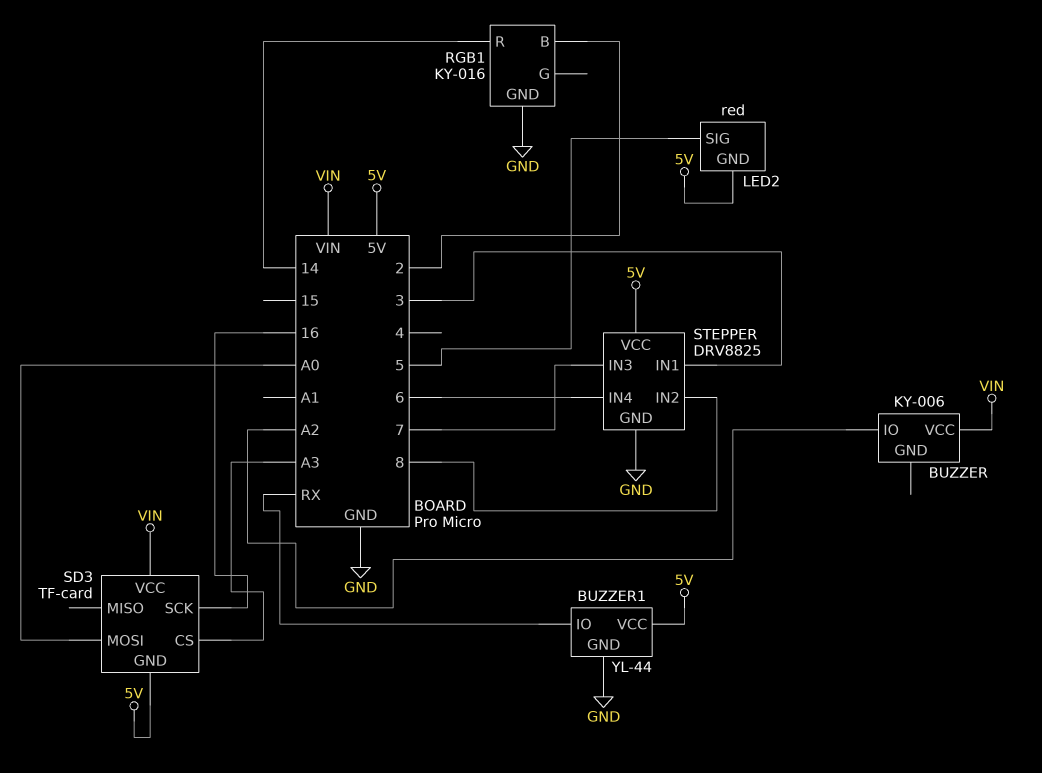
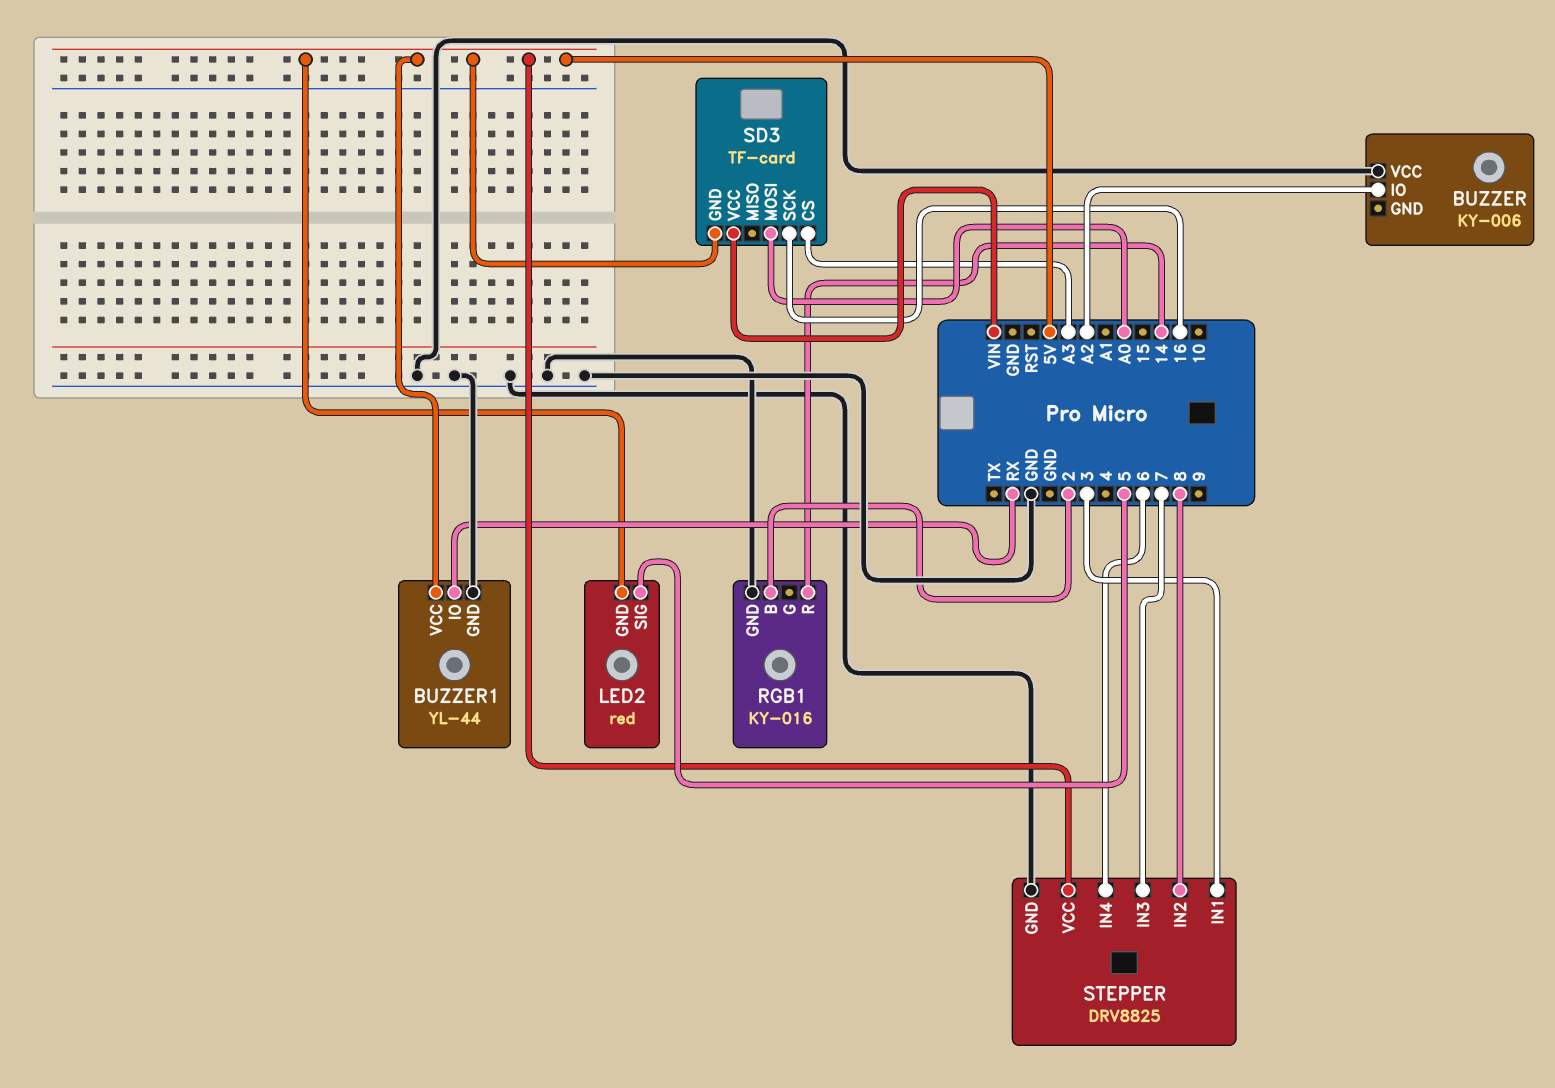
BUZZER pin VCC: VIN -> GND

